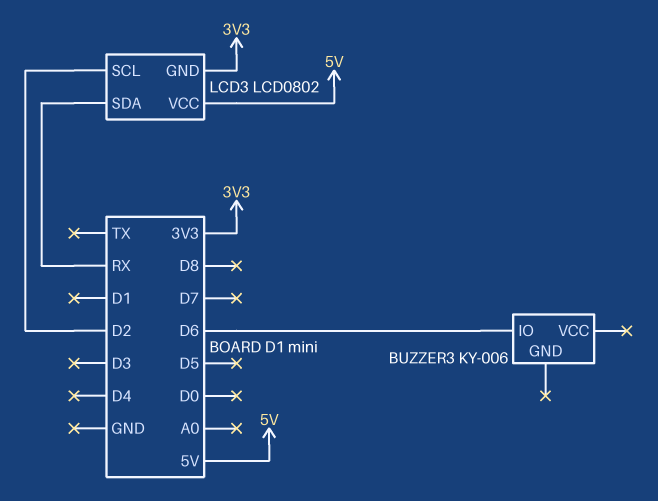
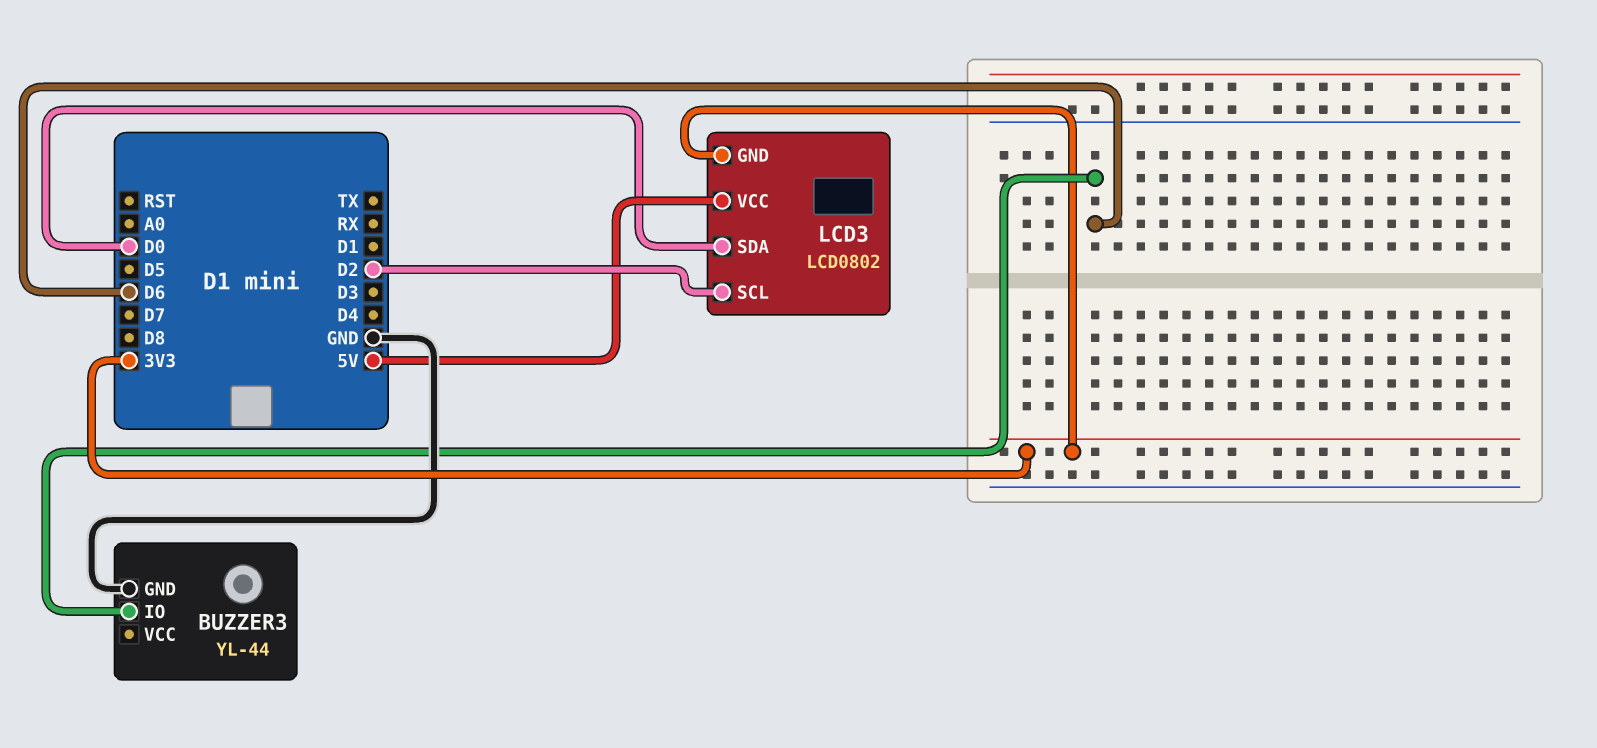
BUZZER3: KY-006 -> YL-44
BUZZER3 pin GND: none -> GND
LCD3 pin SDA: RX -> D0

